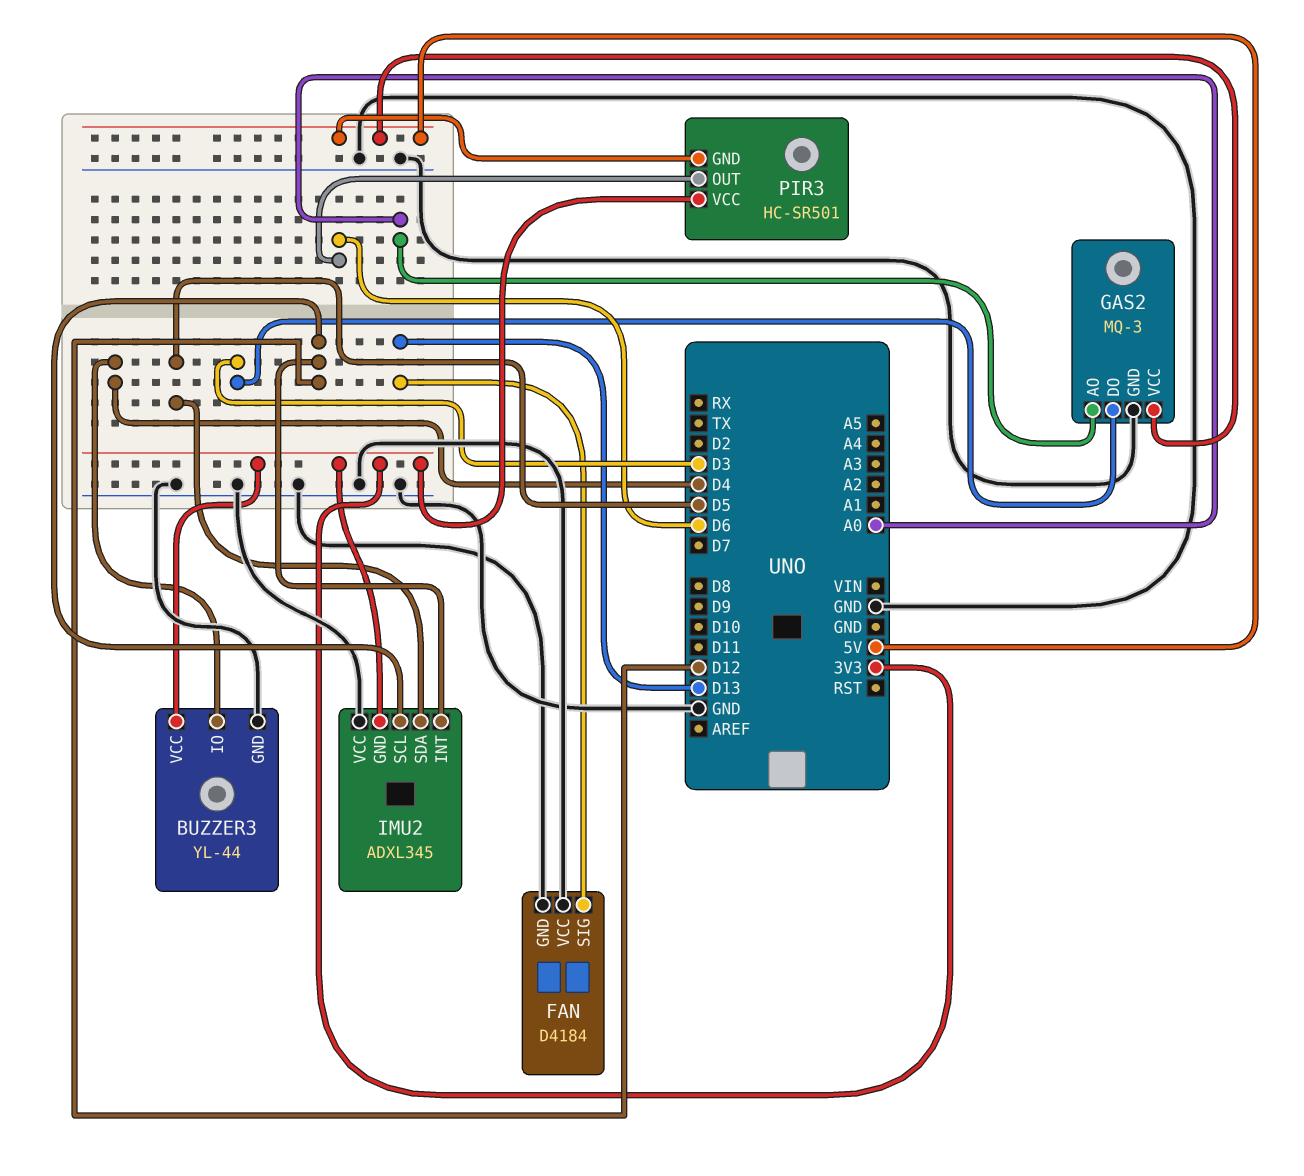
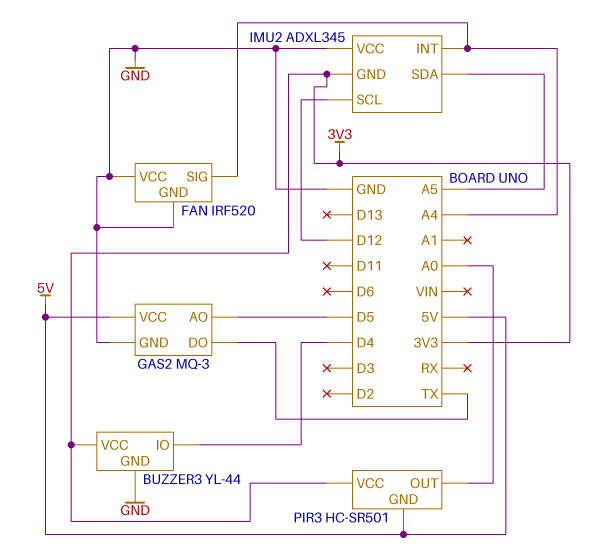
FAN: D4184 -> IRF520
FAN pin SIG: D13 -> A4
GAS2 pin AO: A0 -> D5
GAS2 pin DO: D3 -> TX
IMU2 pin INT: D12 -> A4
IMU2 pin SDA: D5 -> A5
PIR3 pin OUT: D6 -> A0

